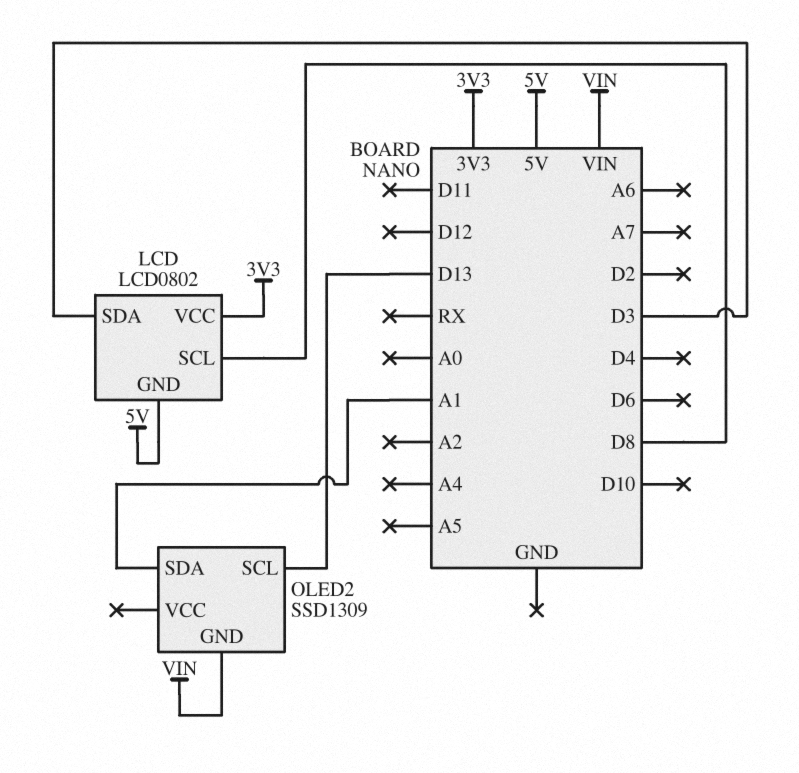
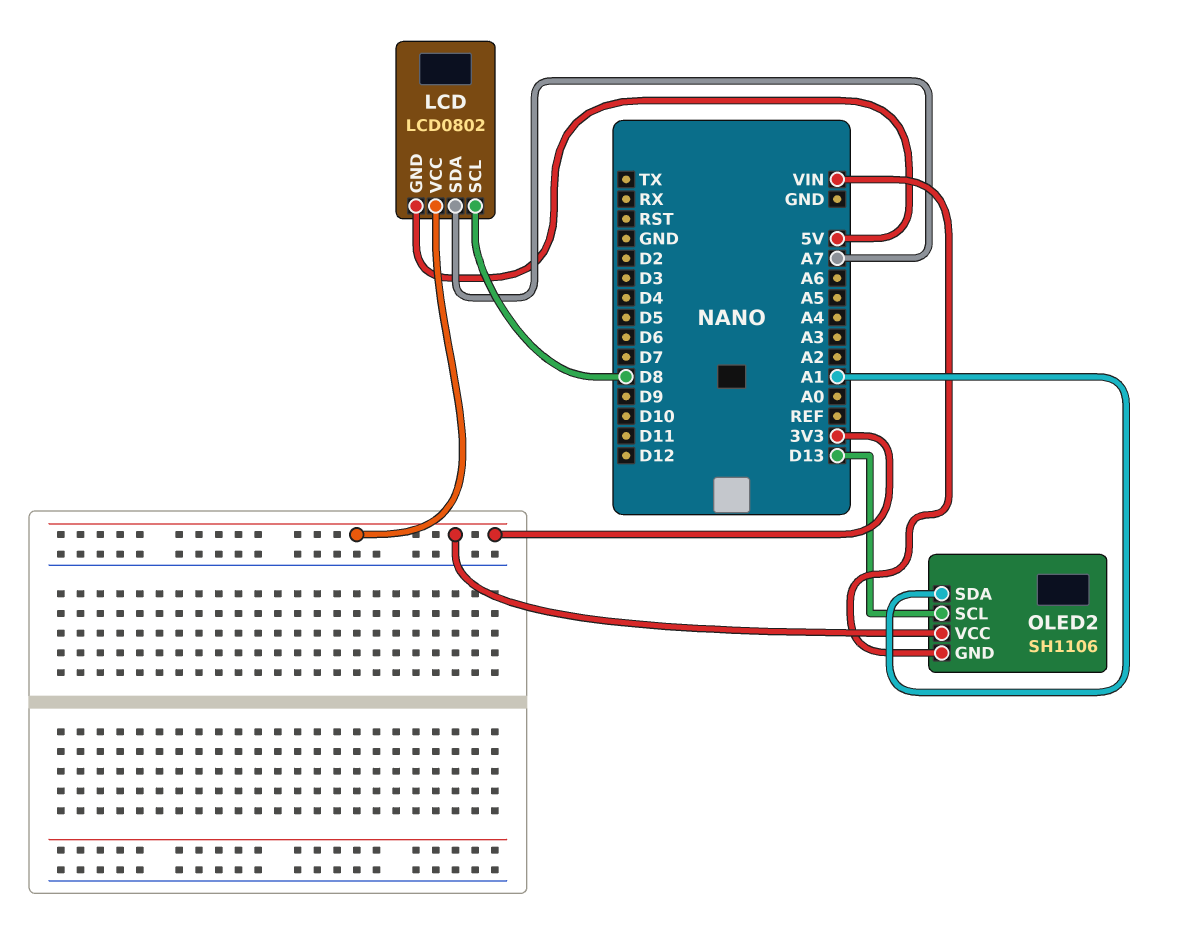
LCD pin SDA: D3 -> A7
OLED2: SSD1309 -> SH1106
OLED2 pin VCC: none -> 3V3

